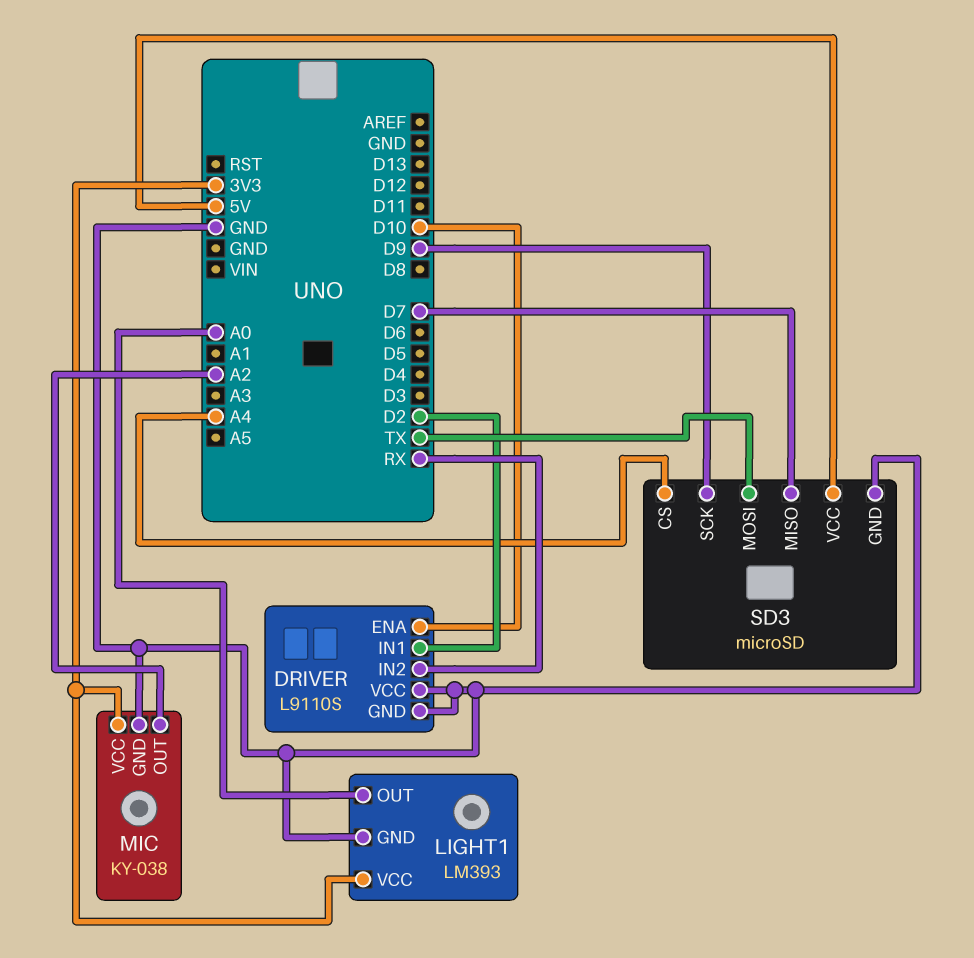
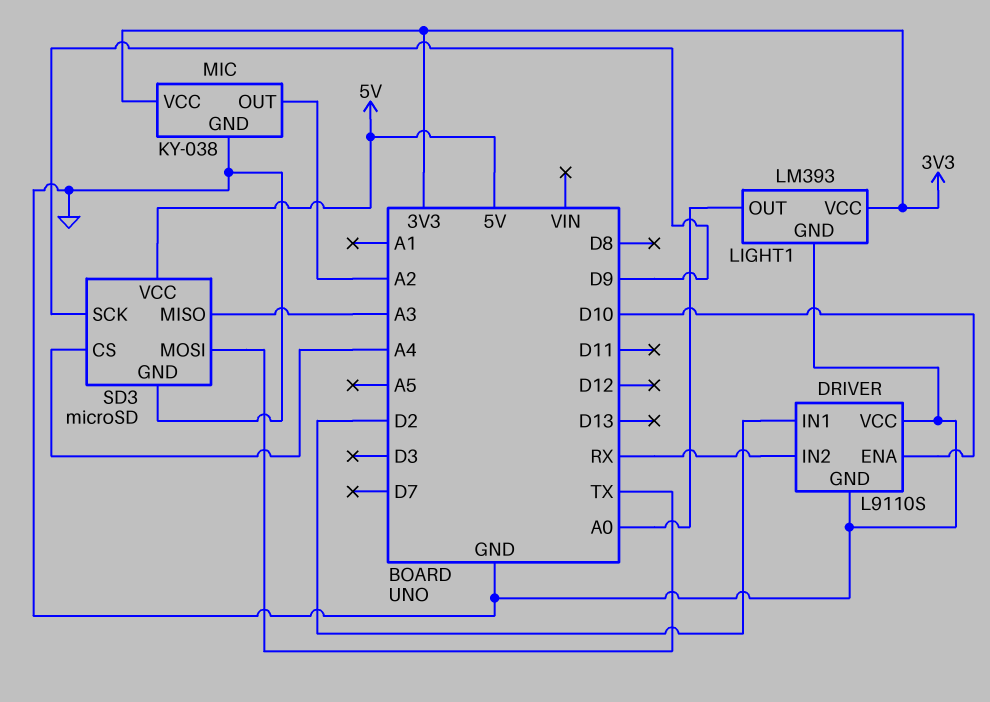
SD3 pin MISO: D7 -> A3

